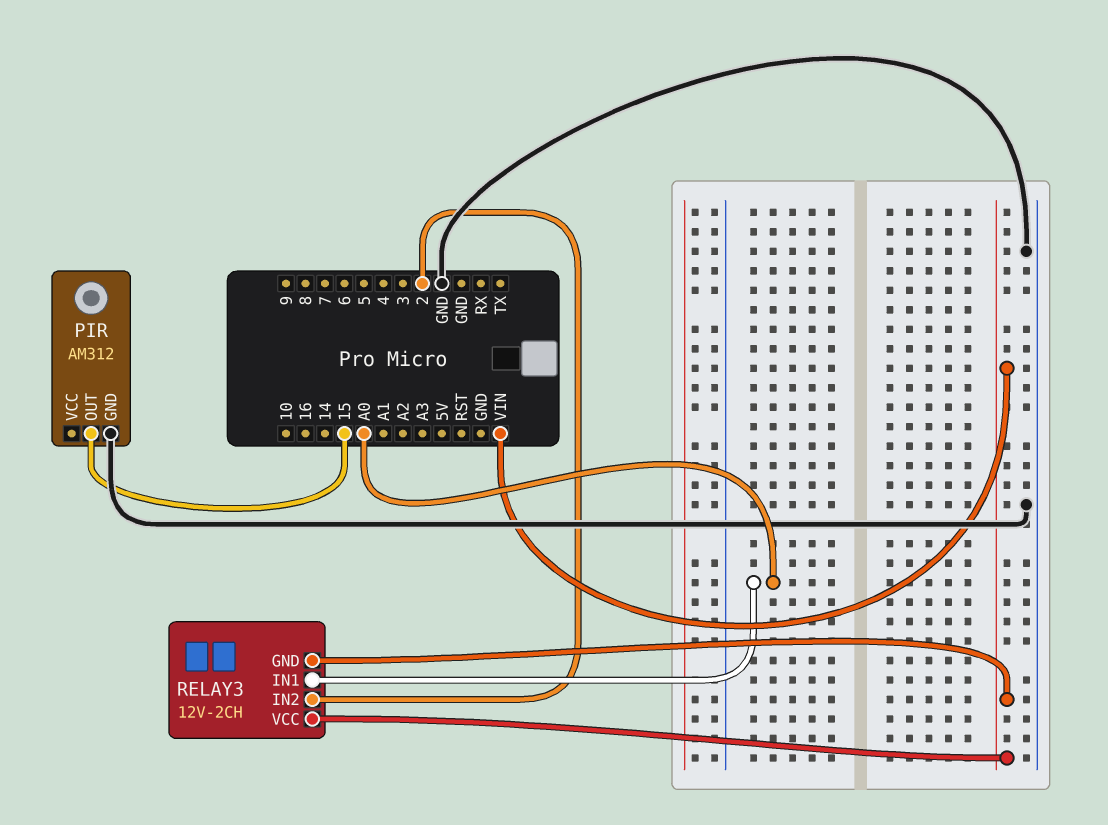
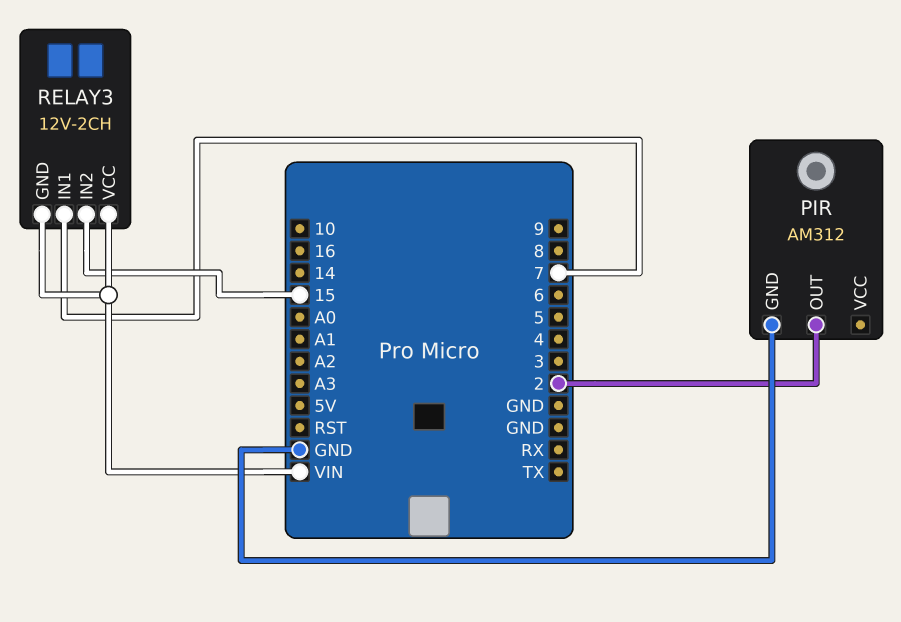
PIR pin OUT: 15 -> 2
RELAY3 pin IN1: A0 -> 7
RELAY3 pin IN2: 2 -> 15

